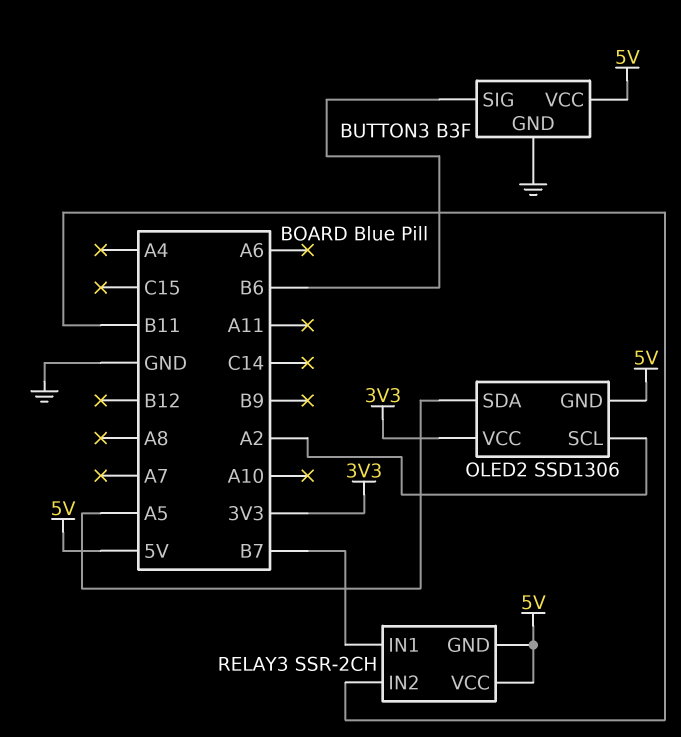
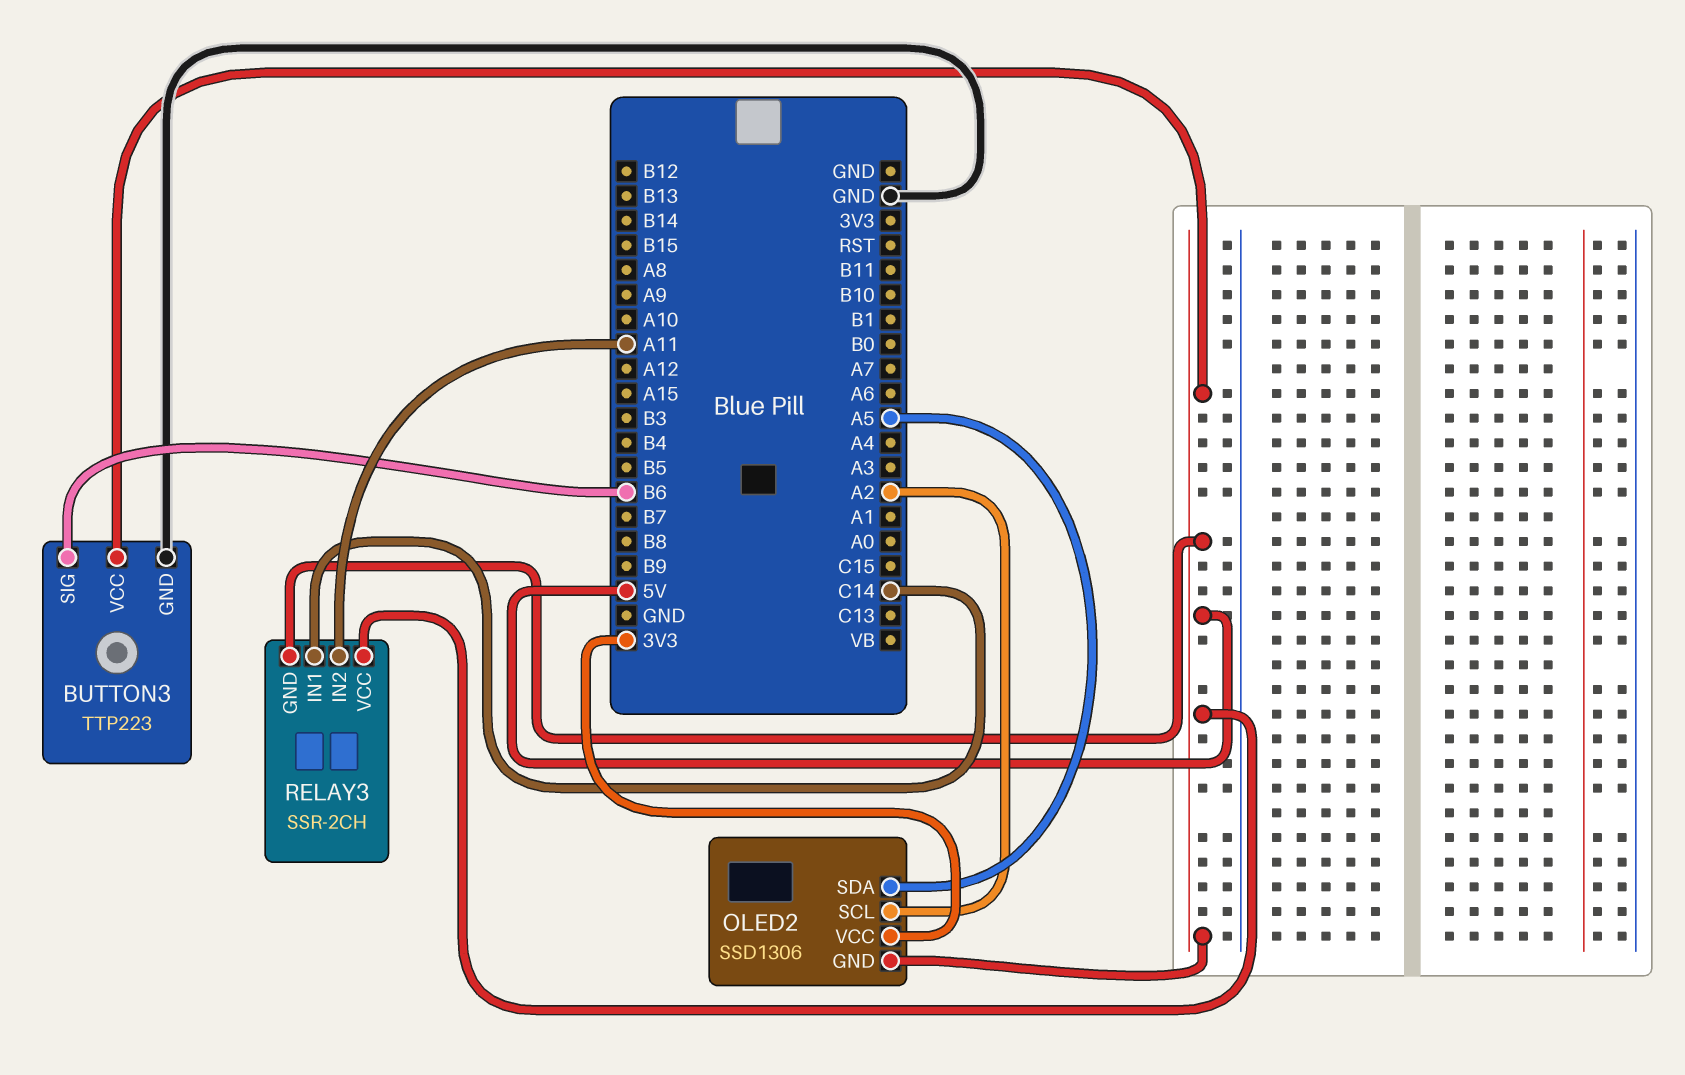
BUTTON3: B3F -> TTP223
RELAY3 pin IN1: B7 -> C14
RELAY3 pin IN2: B11 -> A11

